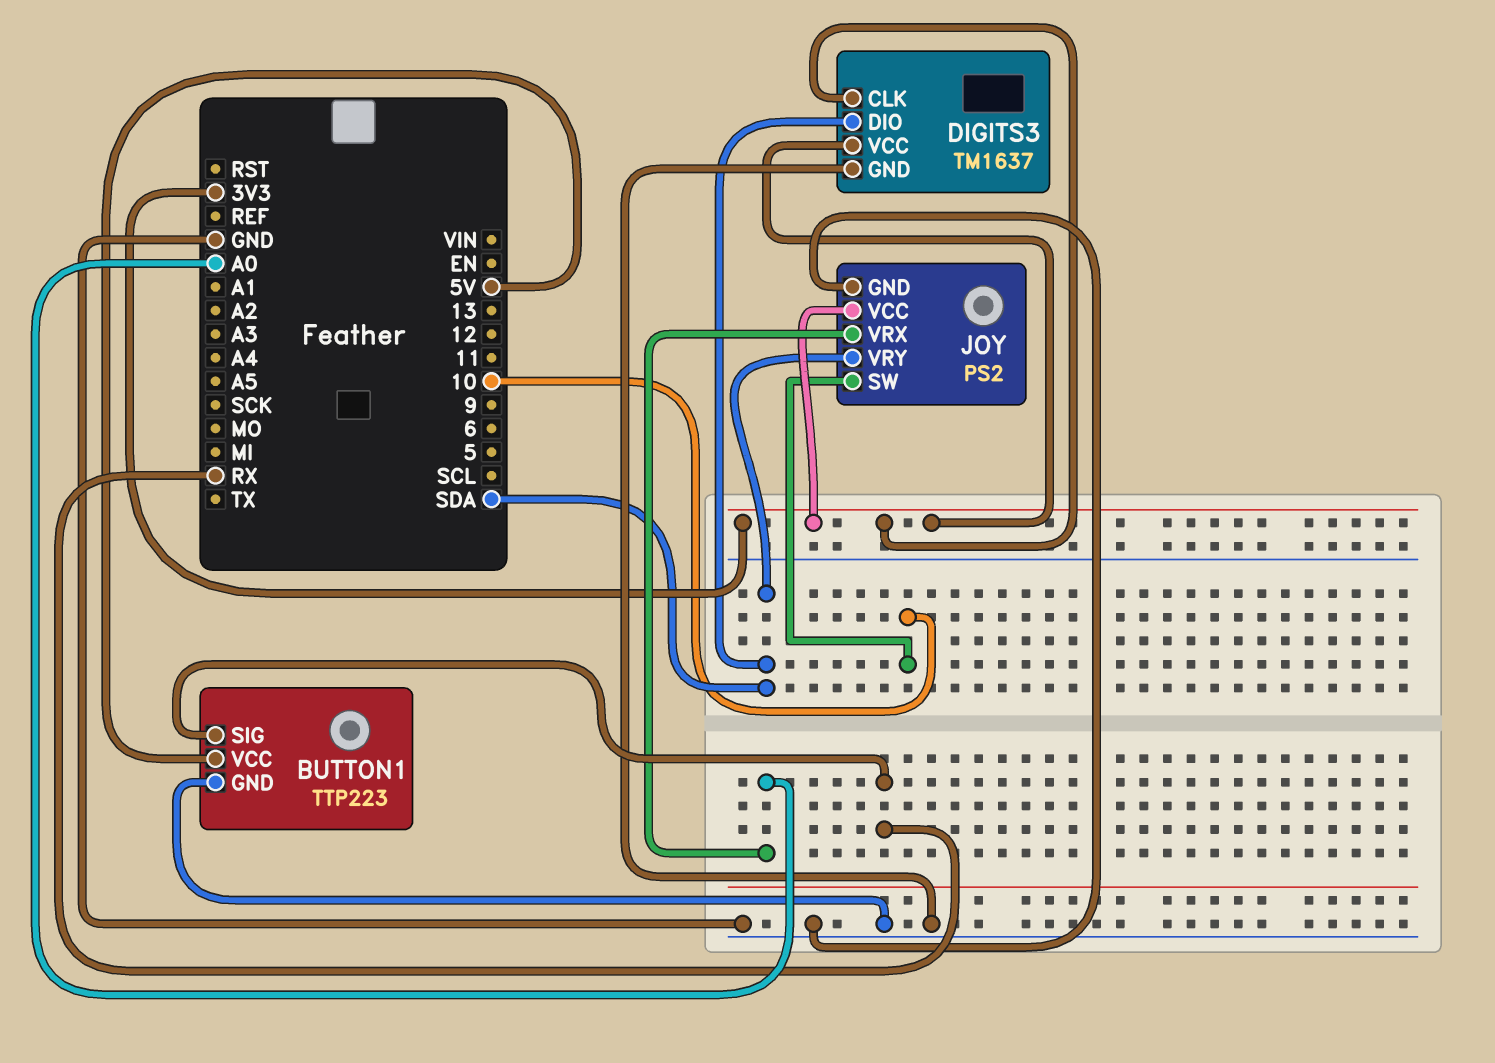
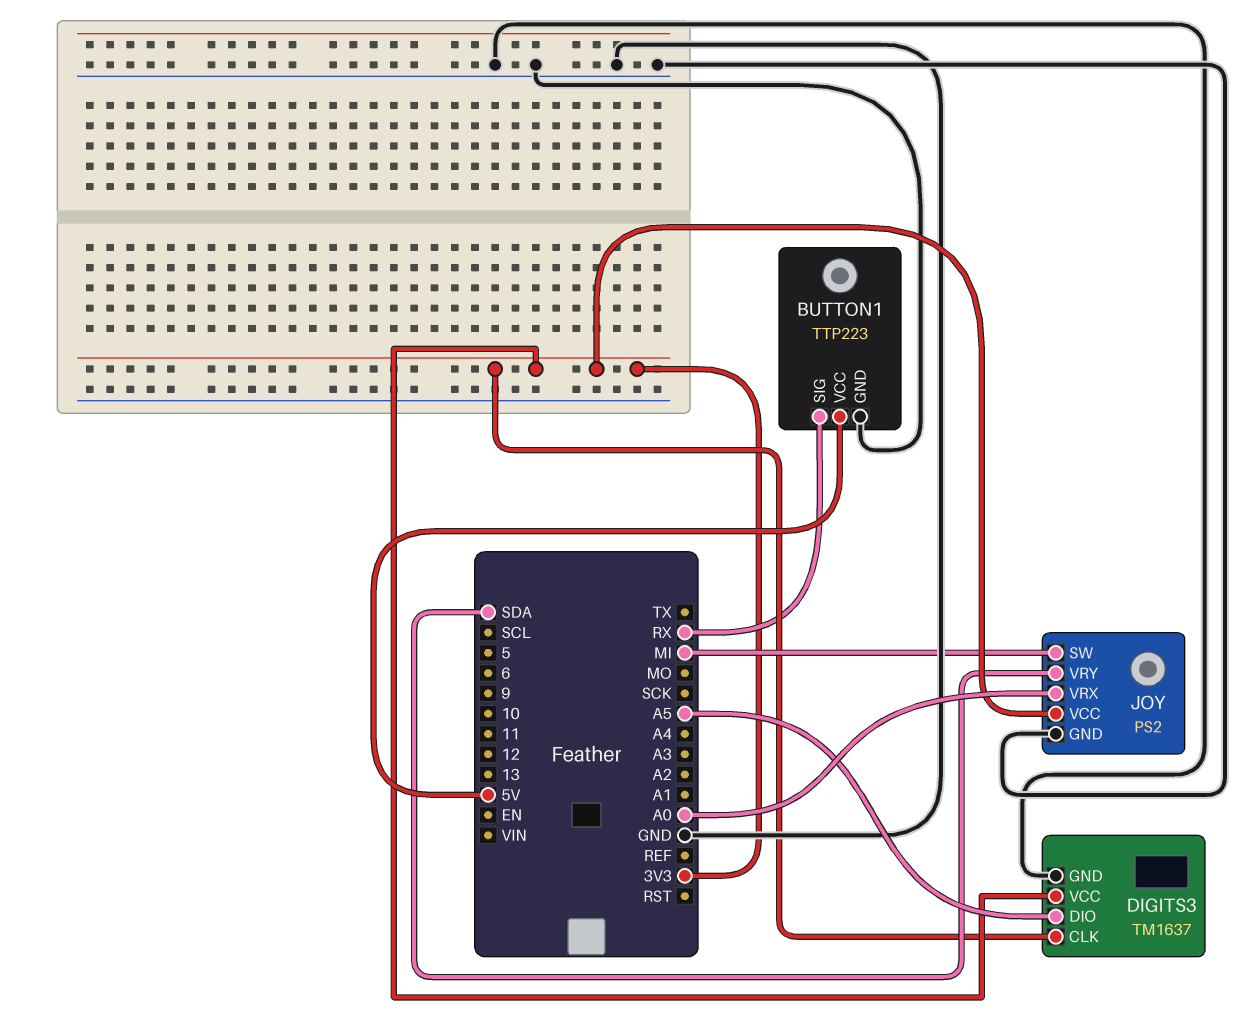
DIGITS3 pin DIO: SDA -> A5
JOY pin SW: 10 -> MI

